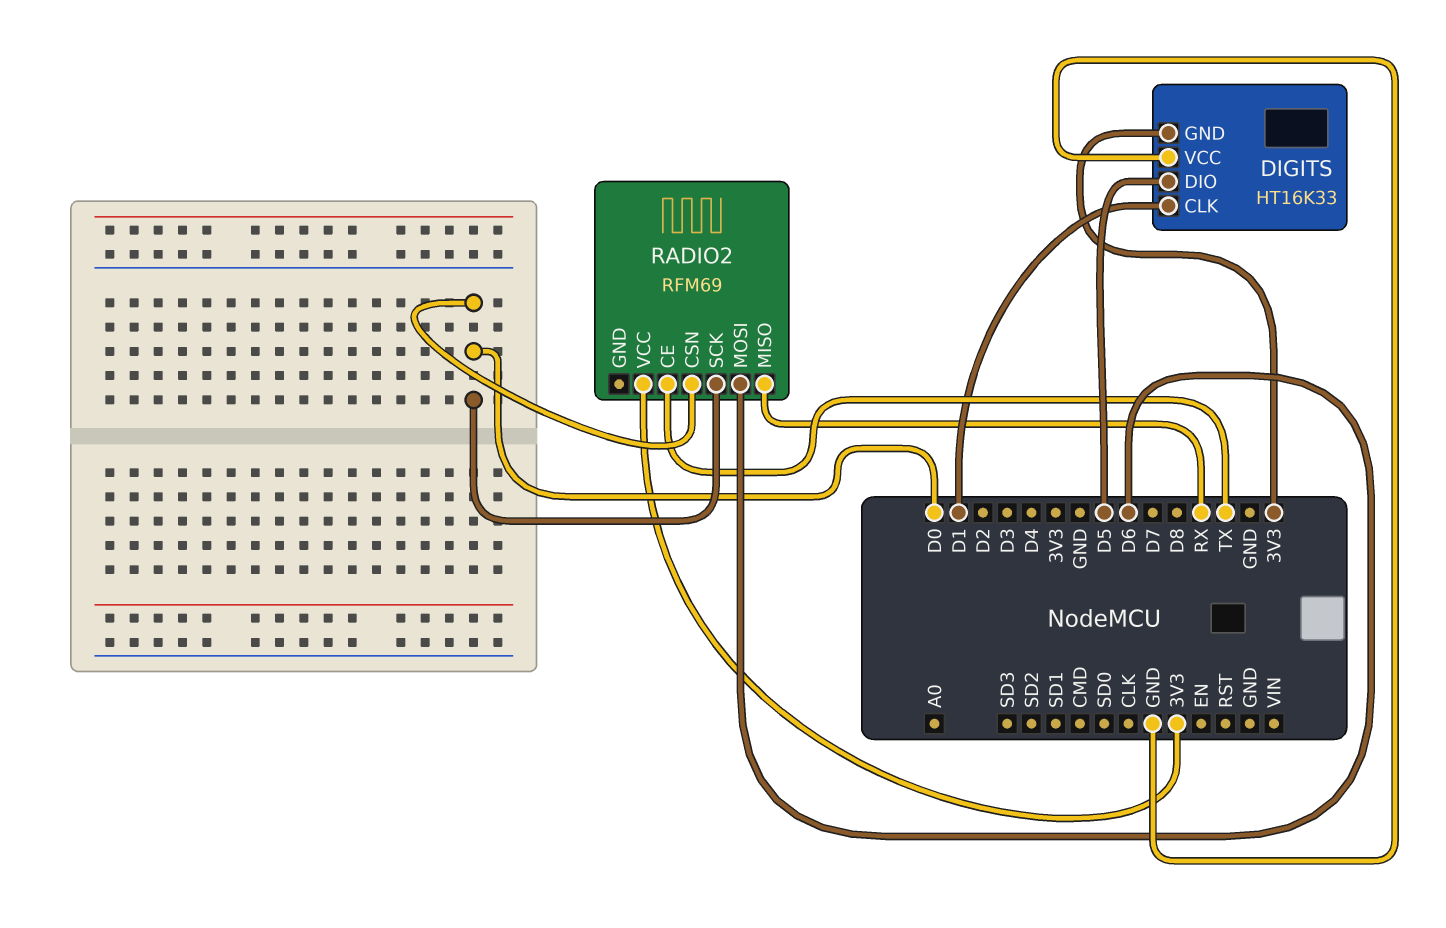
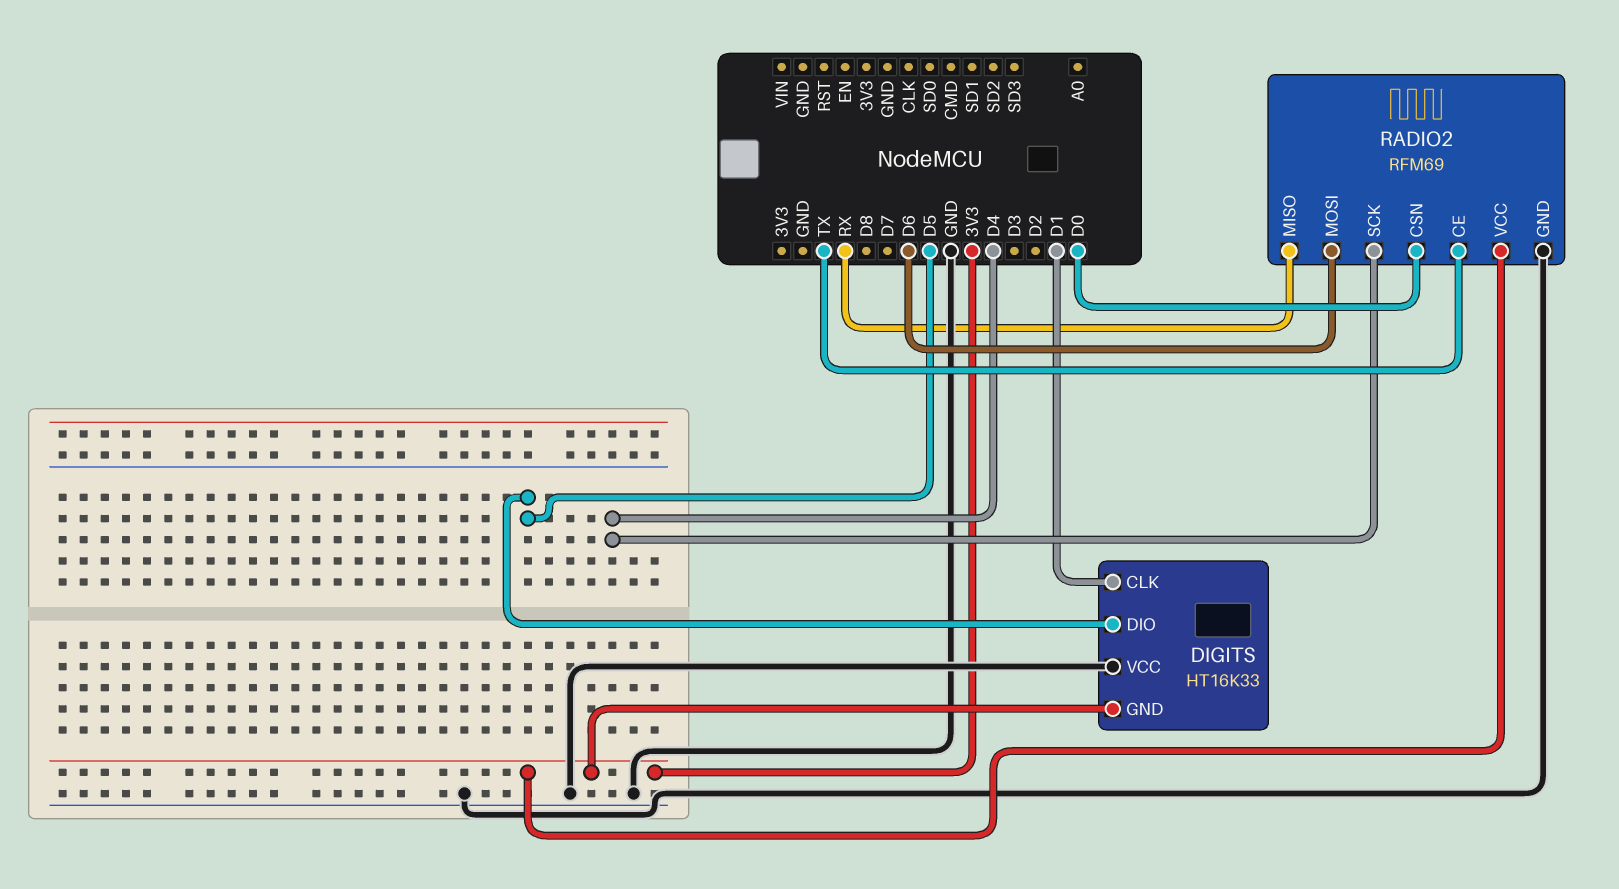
RADIO2 pin GND: none -> GND
RADIO2 pin SCK: D0 -> D4

